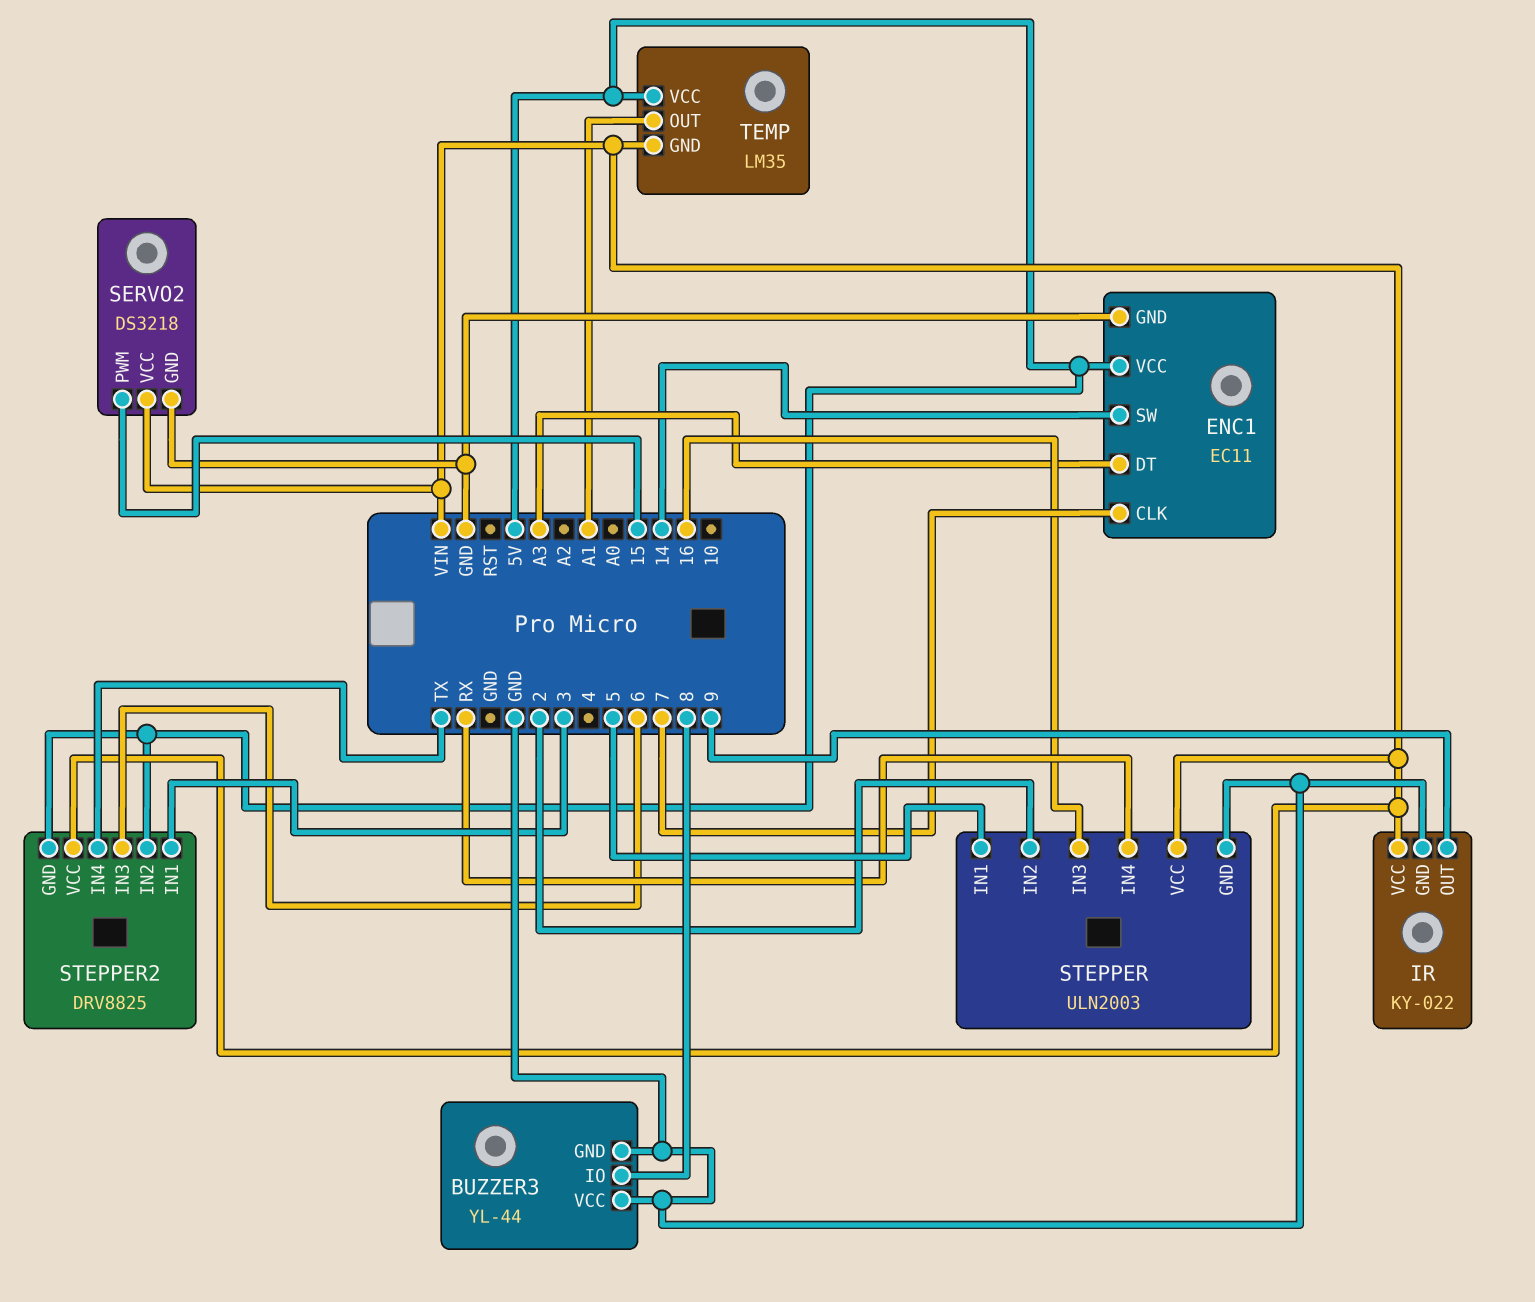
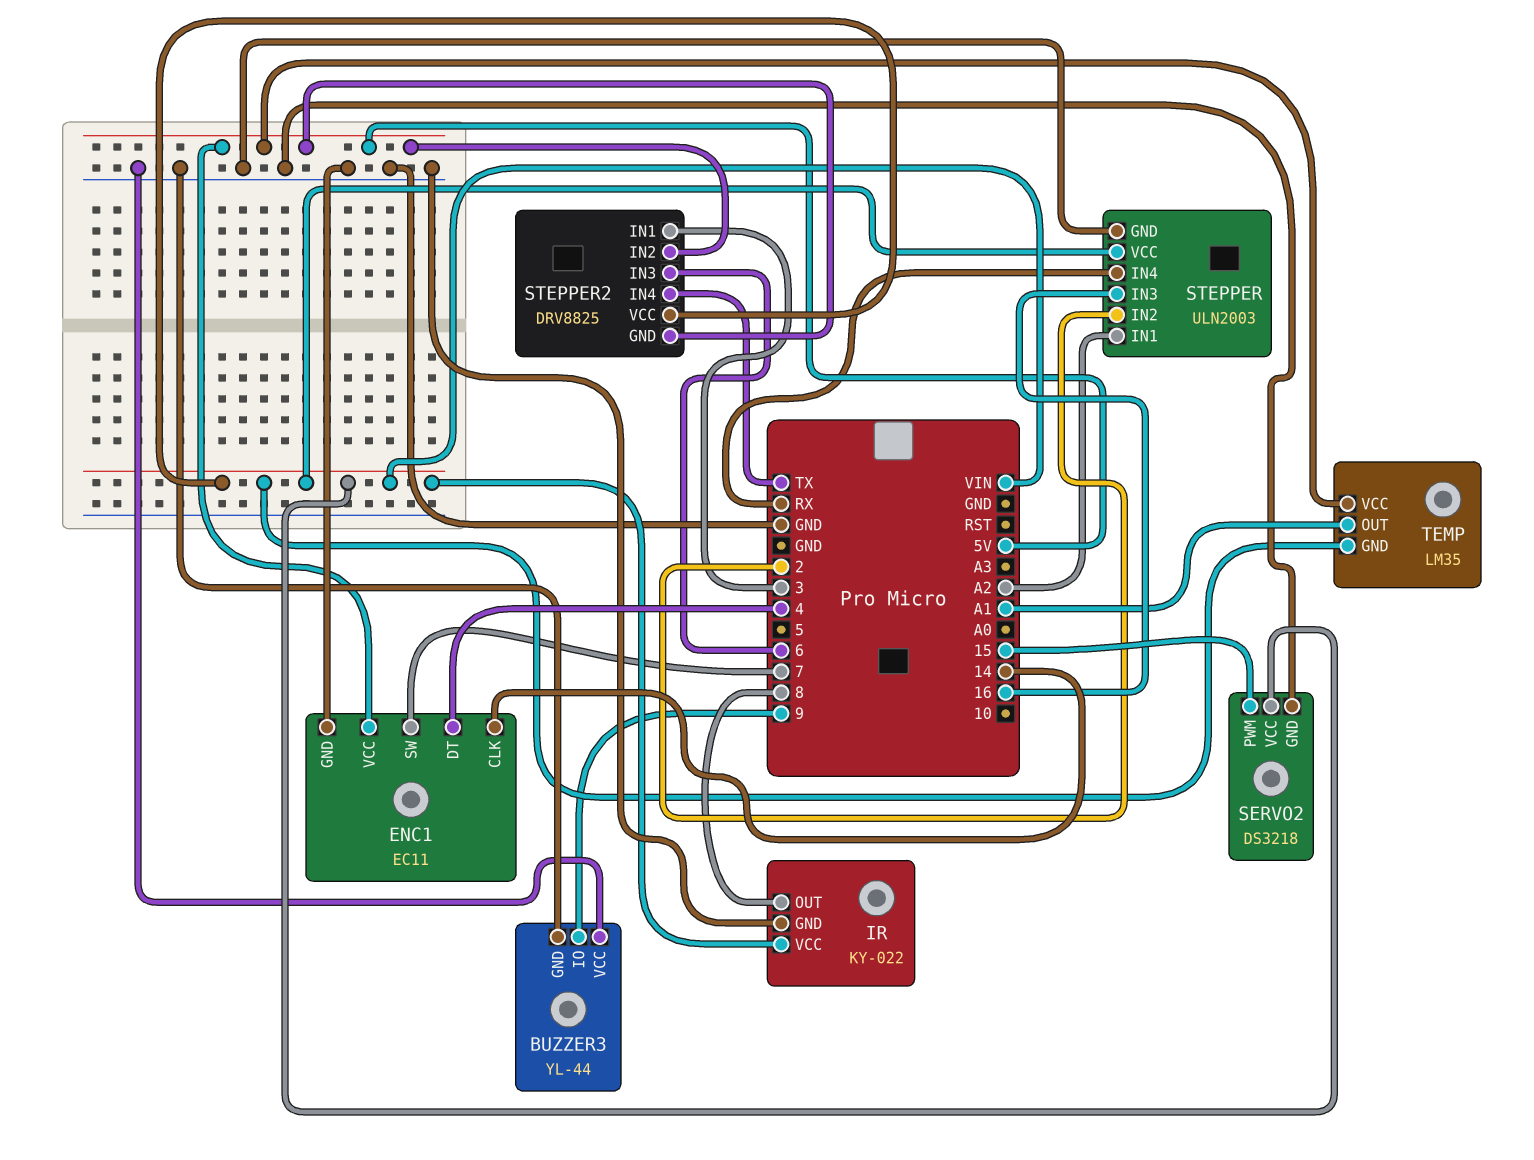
BUZZER3 pin IO: 8 -> 9
ENC1 pin CLK: 7 -> 14
ENC1 pin DT: A3 -> 4
ENC1 pin SW: 14 -> 7
IR pin OUT: 9 -> 8
STEPPER pin IN1: 5 -> A2

